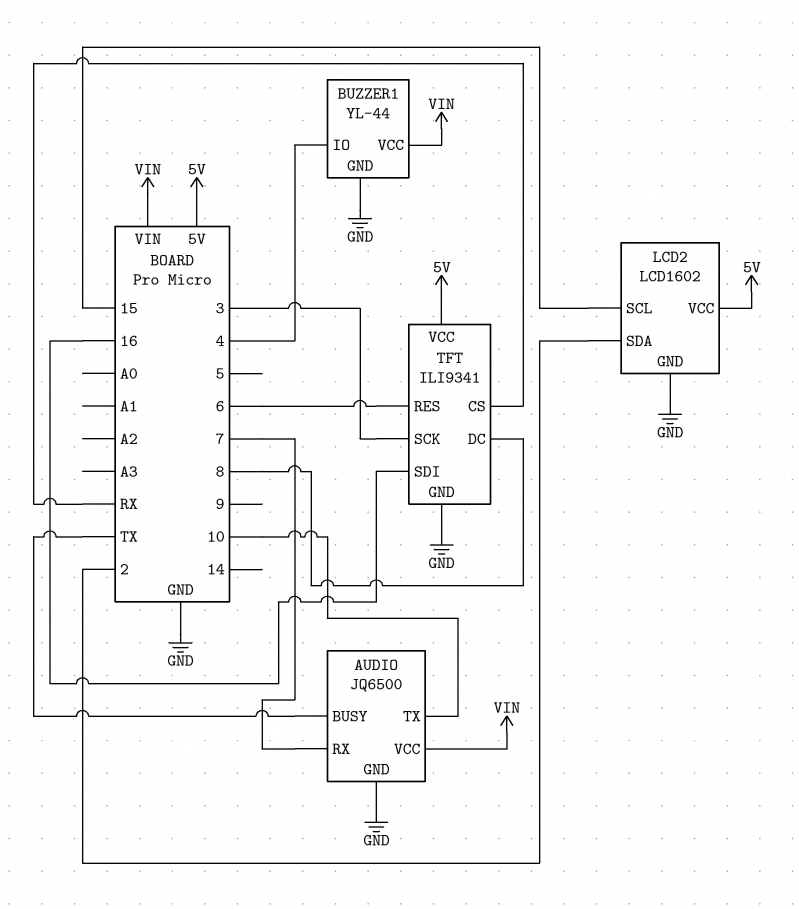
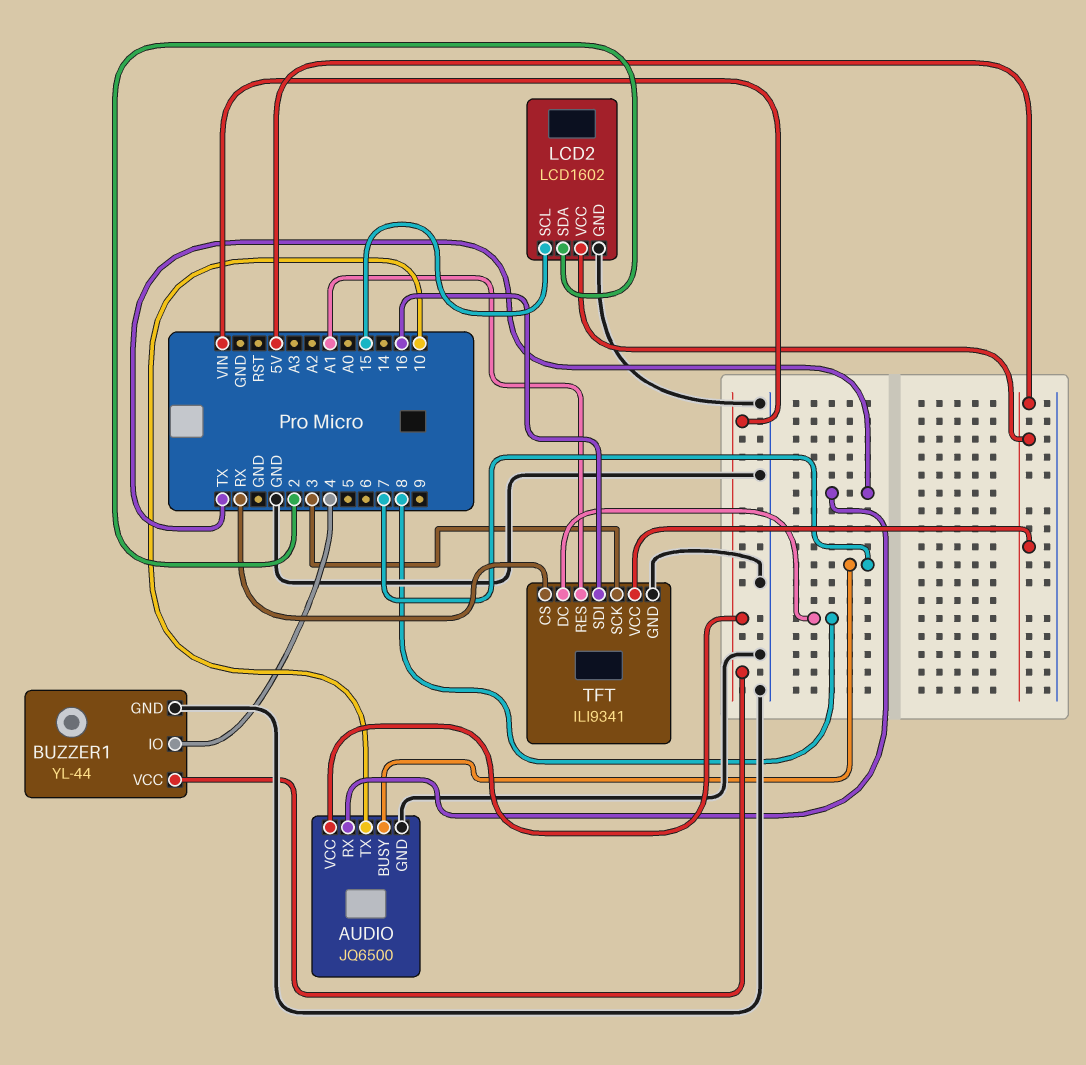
AUDIO pin BUSY: TX -> 7
AUDIO pin RX: 7 -> TX
TFT pin RES: 6 -> A1

